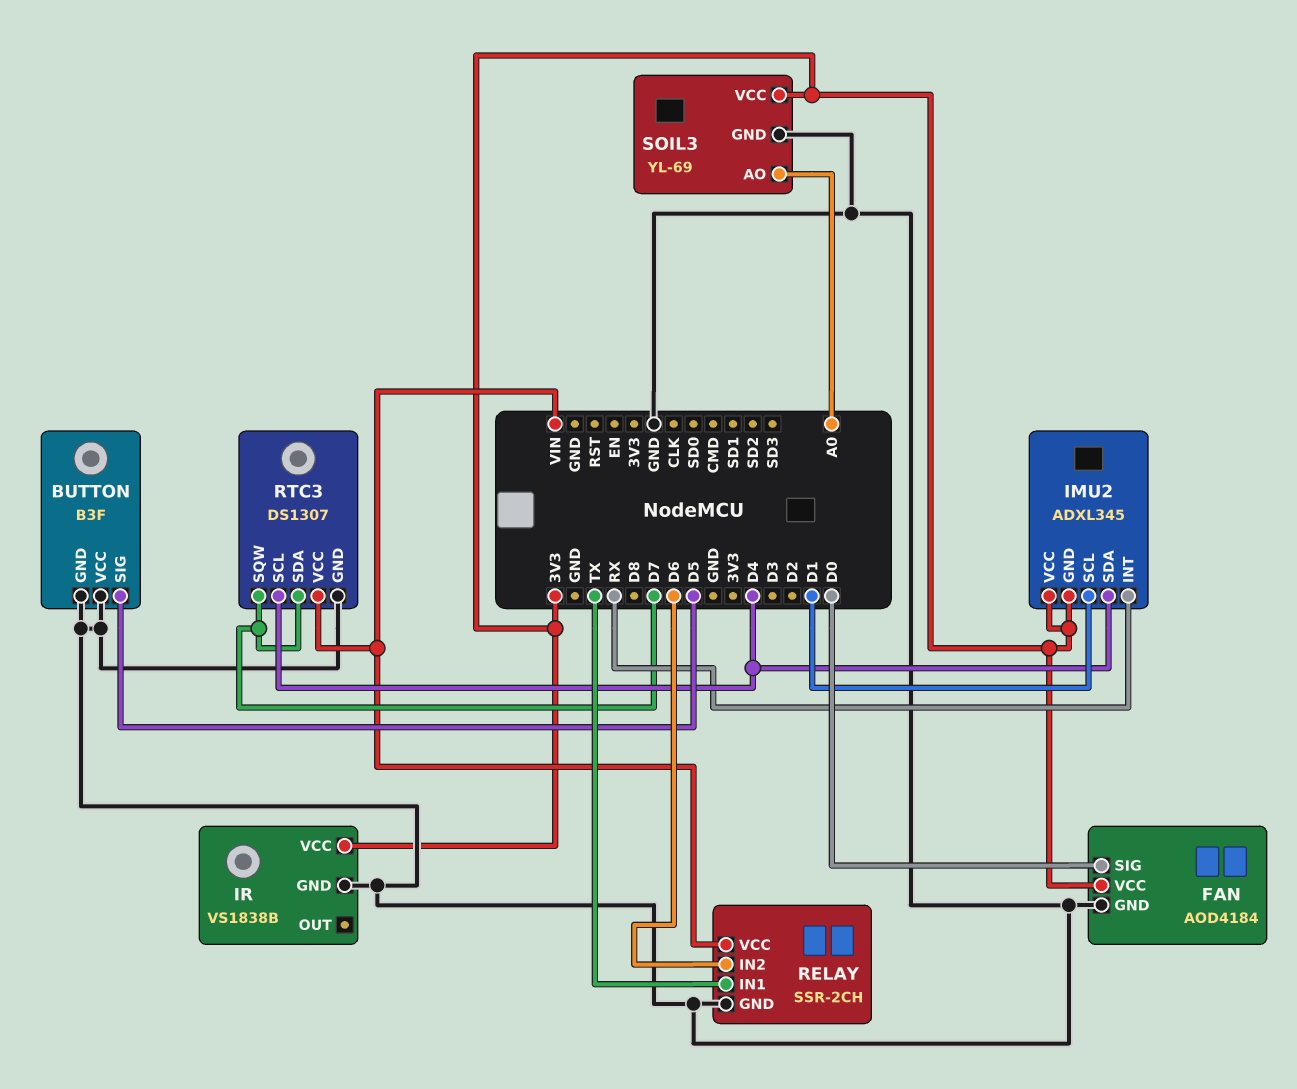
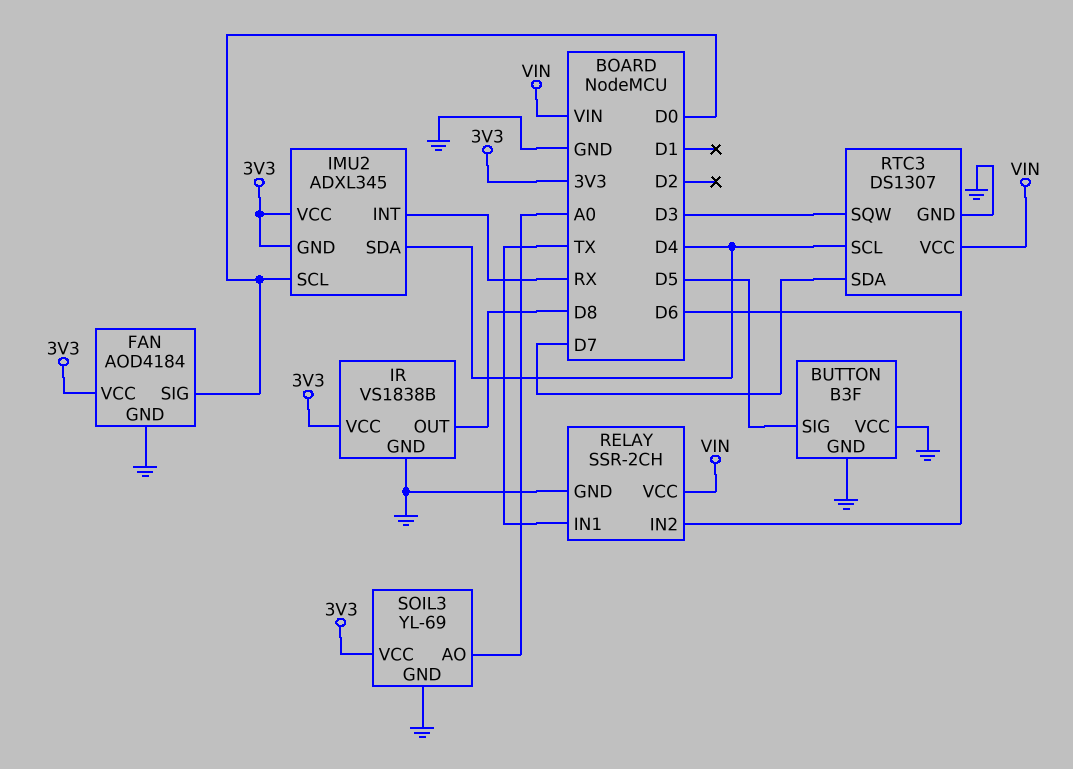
IMU2 pin SCL: D1 -> D0
IR pin OUT: none -> D8
RTC3 pin SQW: D7 -> D3

